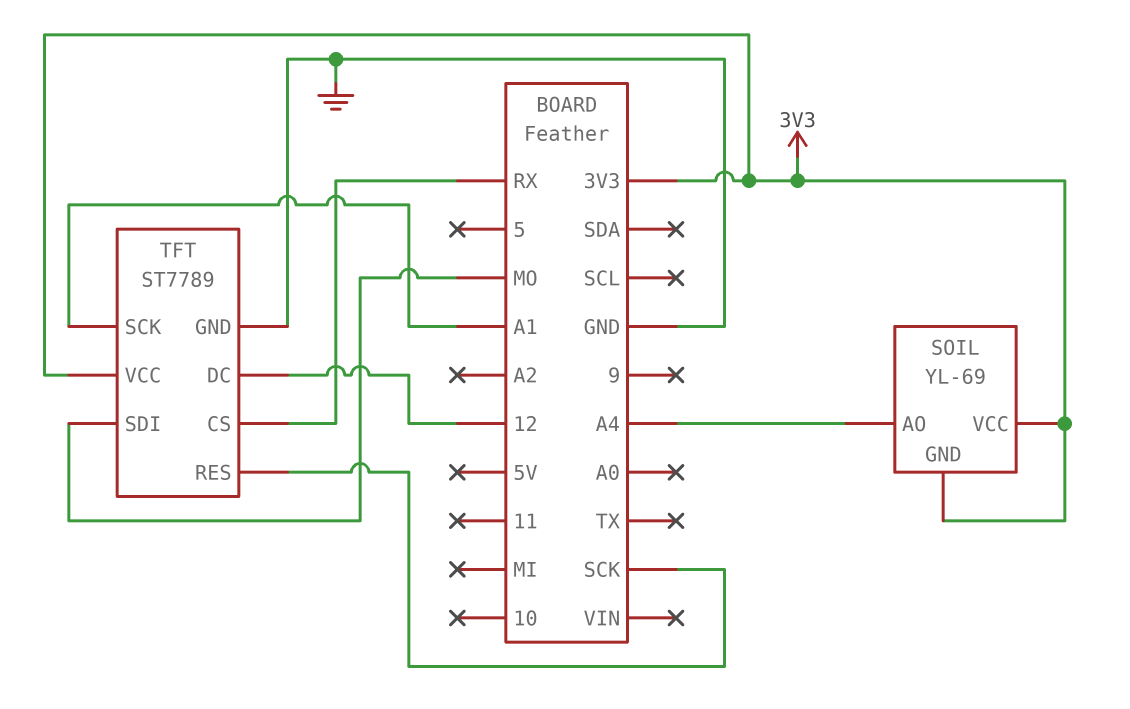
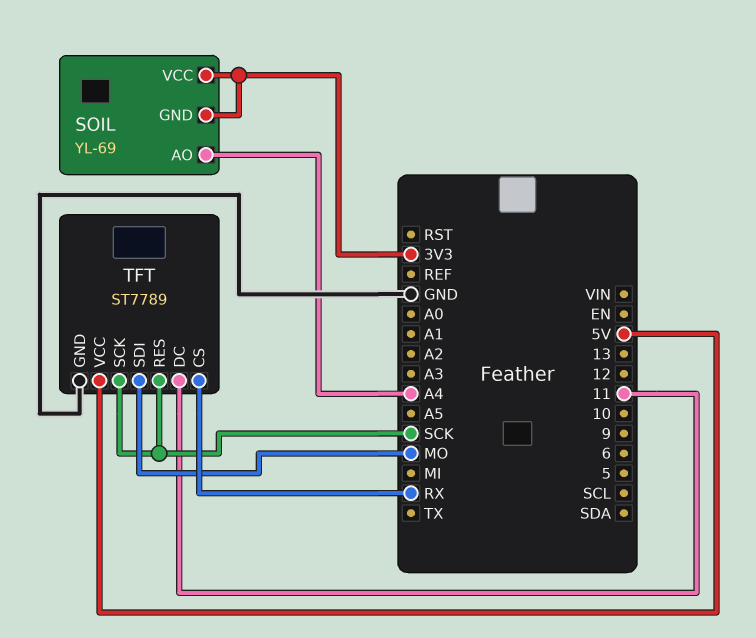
TFT pin DC: 12 -> 11
TFT pin SCK: A1 -> SCK
TFT pin VCC: 3V3 -> 5V

